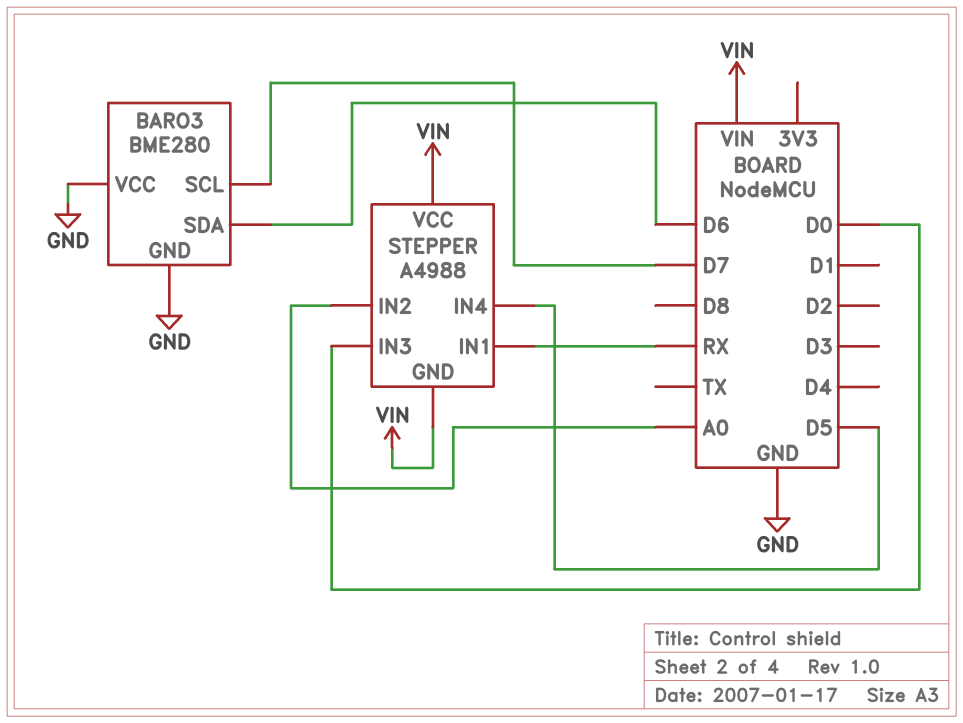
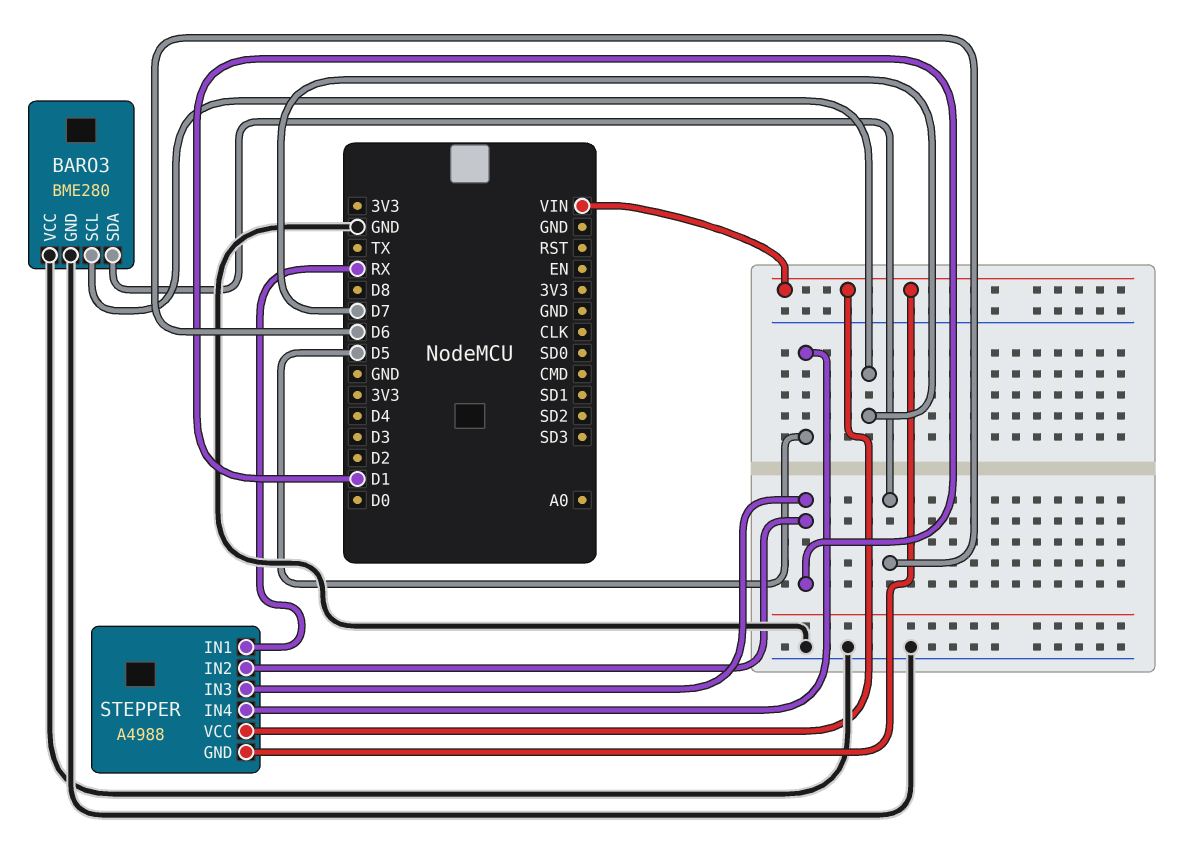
STEPPER pin IN2: A0 -> D1
STEPPER pin IN3: D0 -> D1

